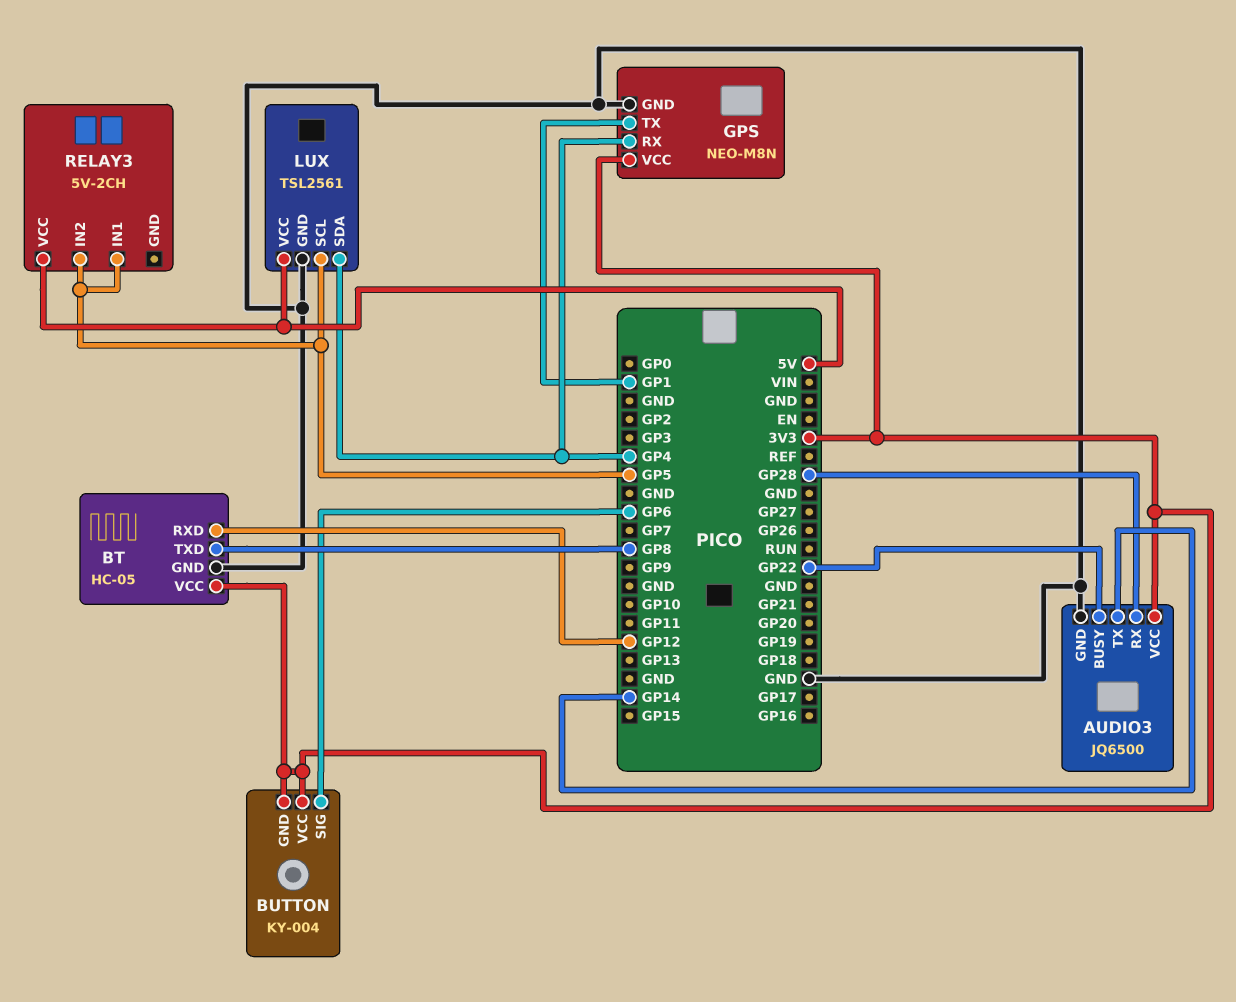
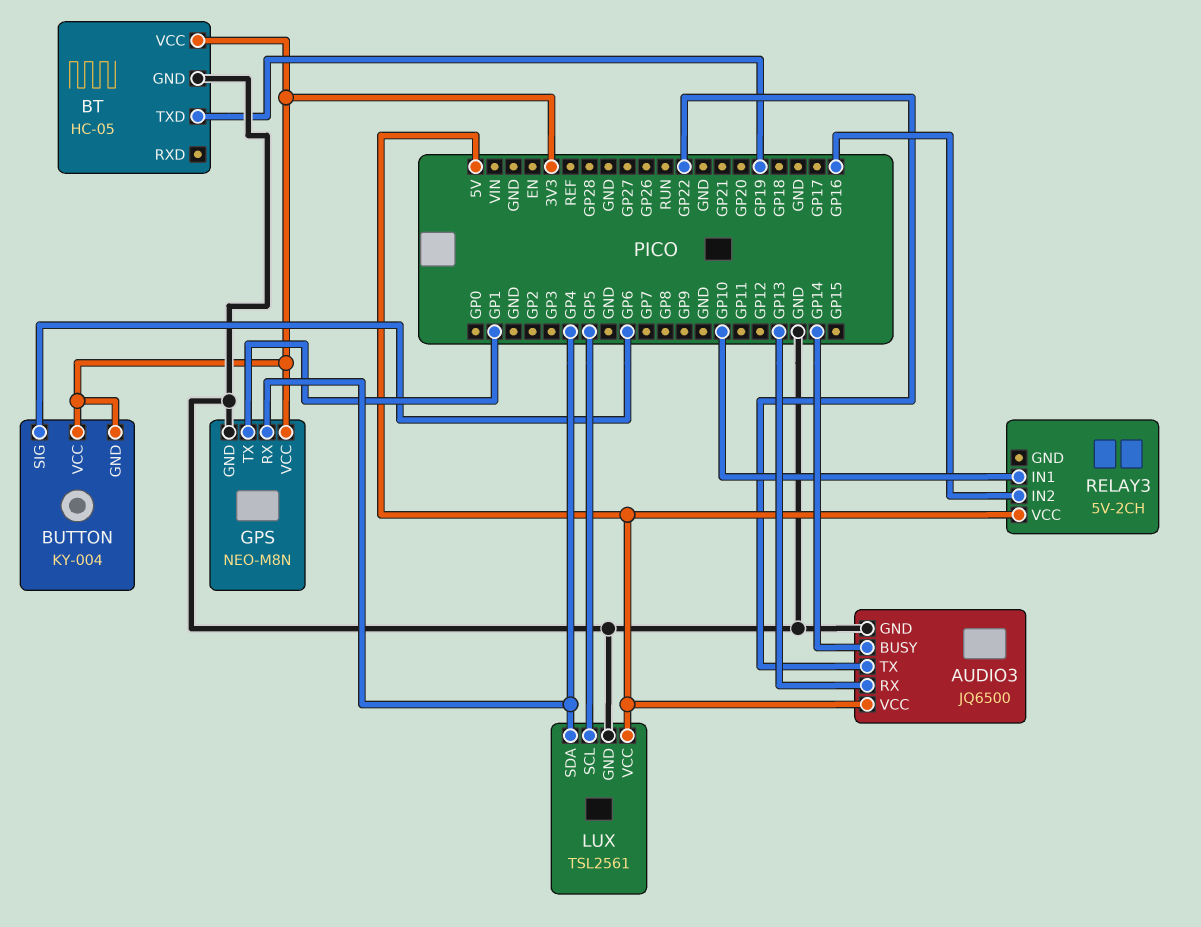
AUDIO3 pin BUSY: GP22 -> GP14
AUDIO3 pin RX: GP28 -> GP13
AUDIO3 pin TX: GP14 -> GP22
AUDIO3 pin VCC: 3V3 -> 5V
BT pin RXD: GP12 -> none
BT pin TXD: GP8 -> GP19
RELAY3 pin IN1: GP5 -> GP10
RELAY3 pin IN2: GP5 -> GP16

